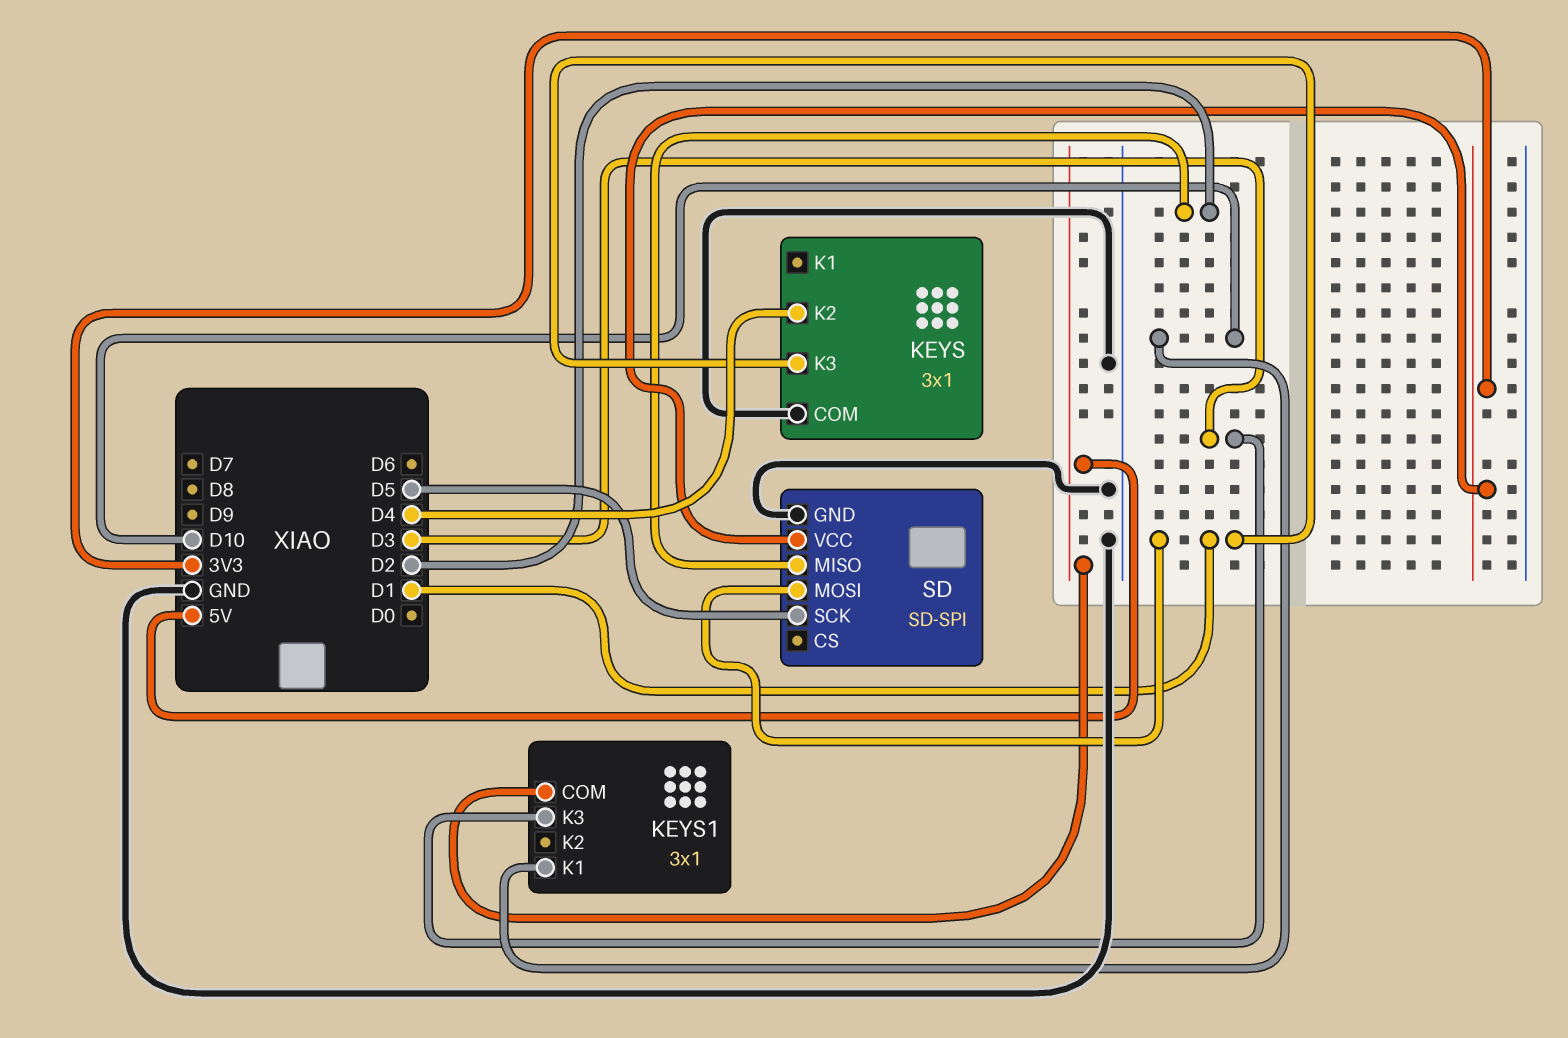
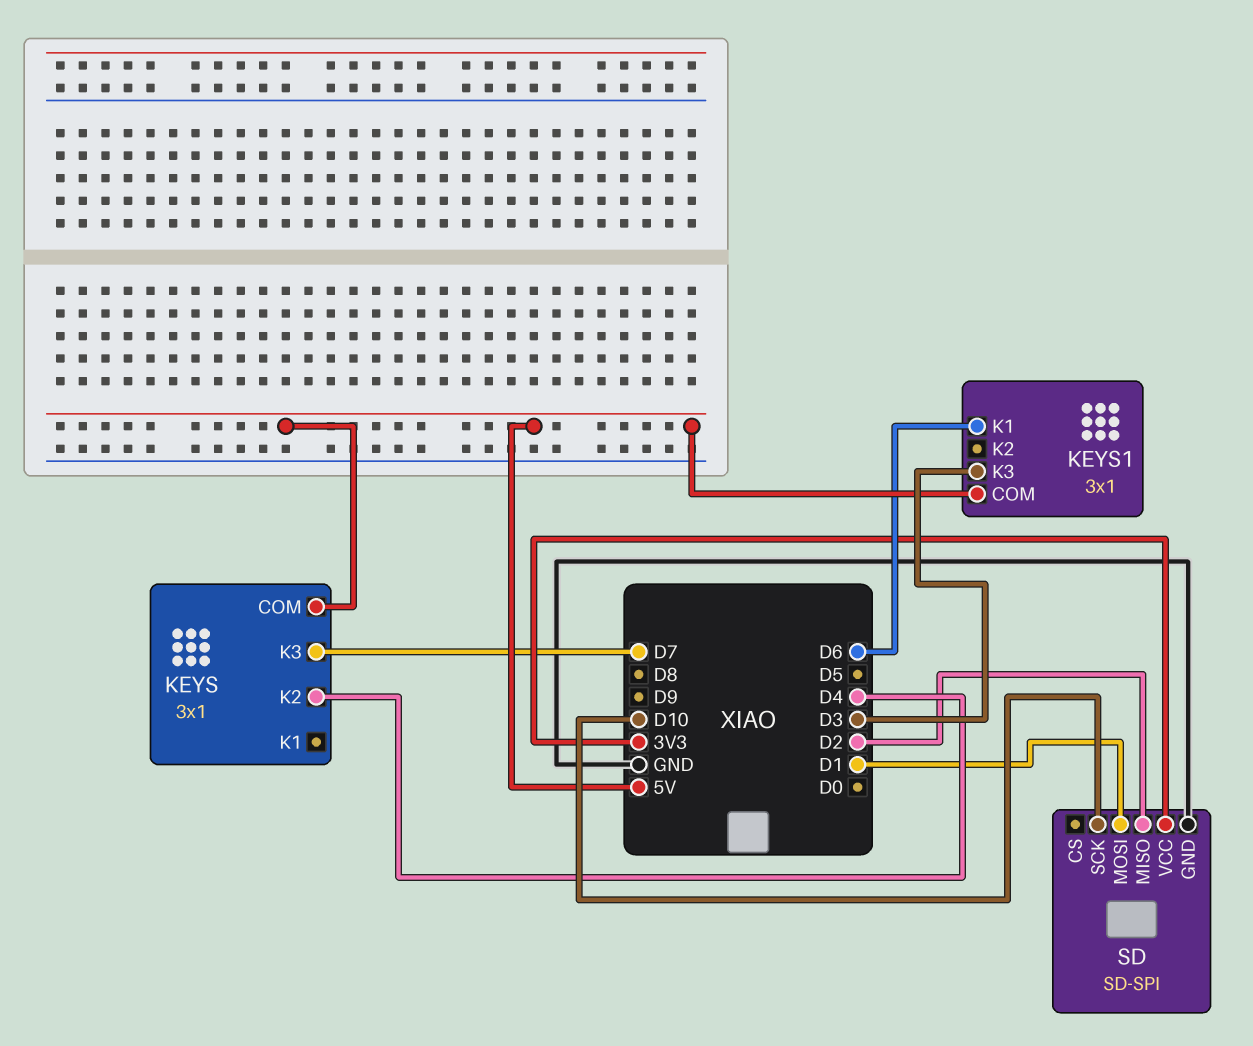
KEYS pin COM: GND -> 5V
KEYS pin K3: D1 -> D7
KEYS1 pin K1: D10 -> D6
SD pin SCK: D5 -> D10

